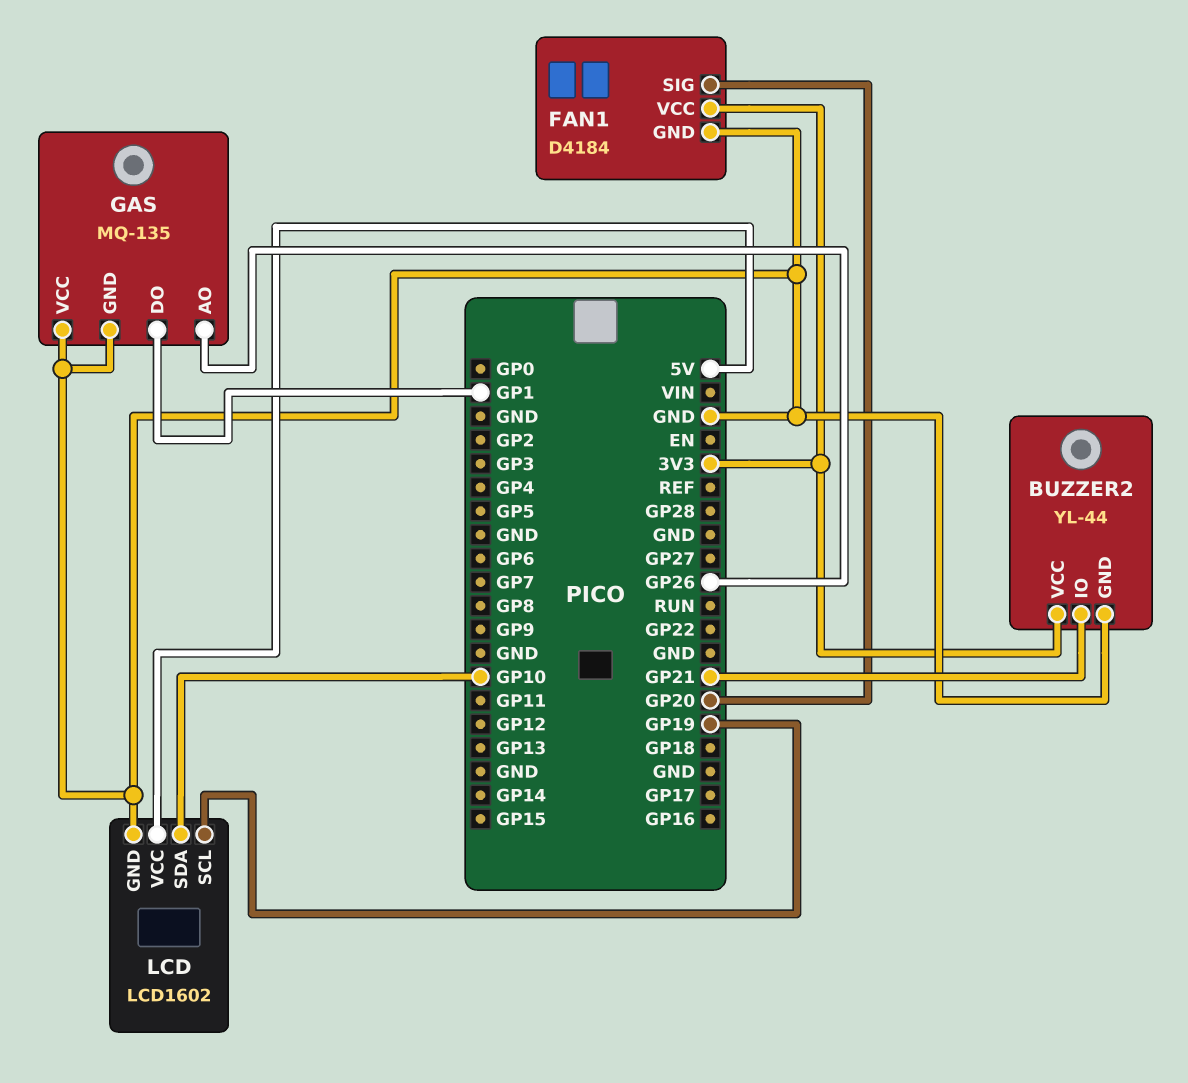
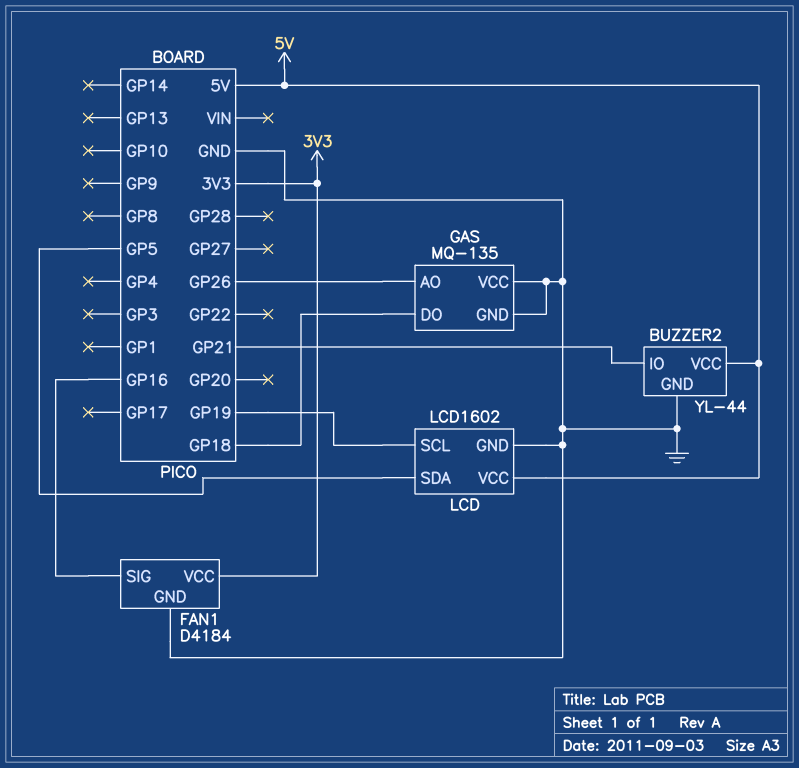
BUZZER2 pin VCC: 3V3 -> 5V
FAN1 pin SIG: GP20 -> GP16
GAS pin DO: GP1 -> GP18
LCD pin SDA: GP10 -> GP5

